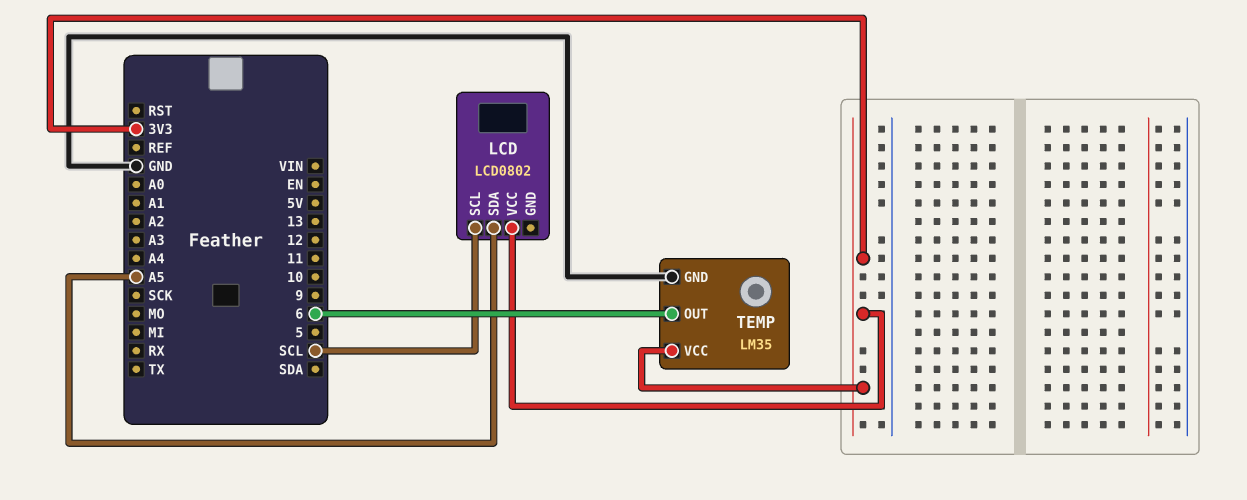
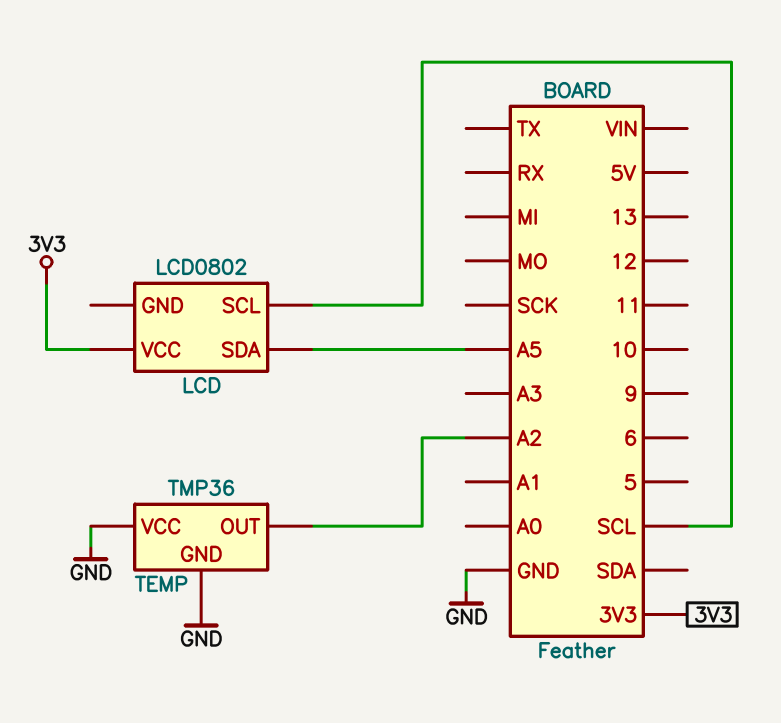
TEMP: LM35 -> TMP36
TEMP pin OUT: 6 -> A2
TEMP pin VCC: 3V3 -> GND

